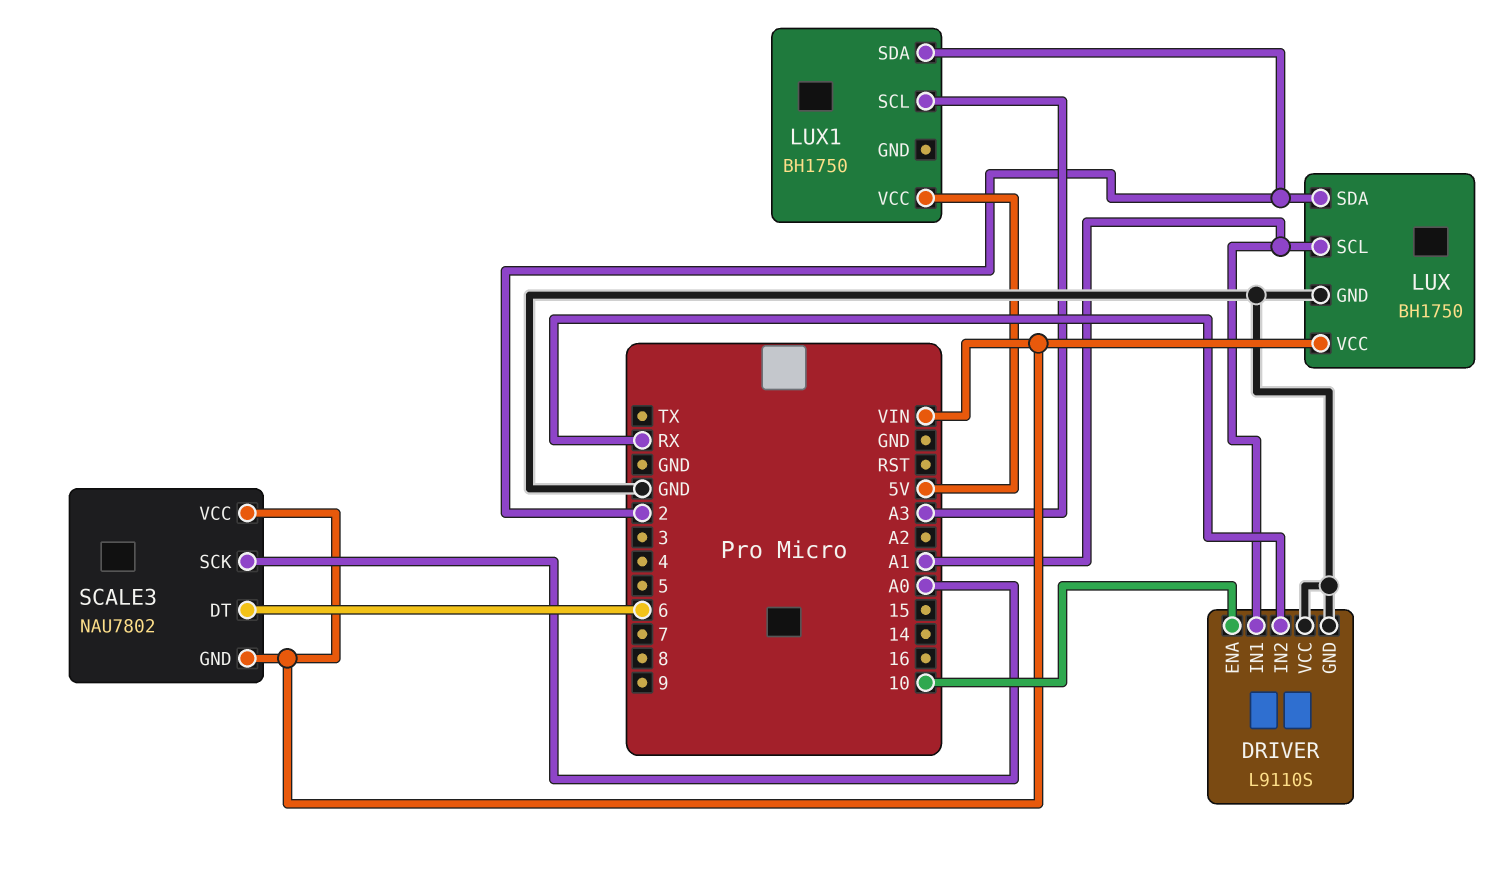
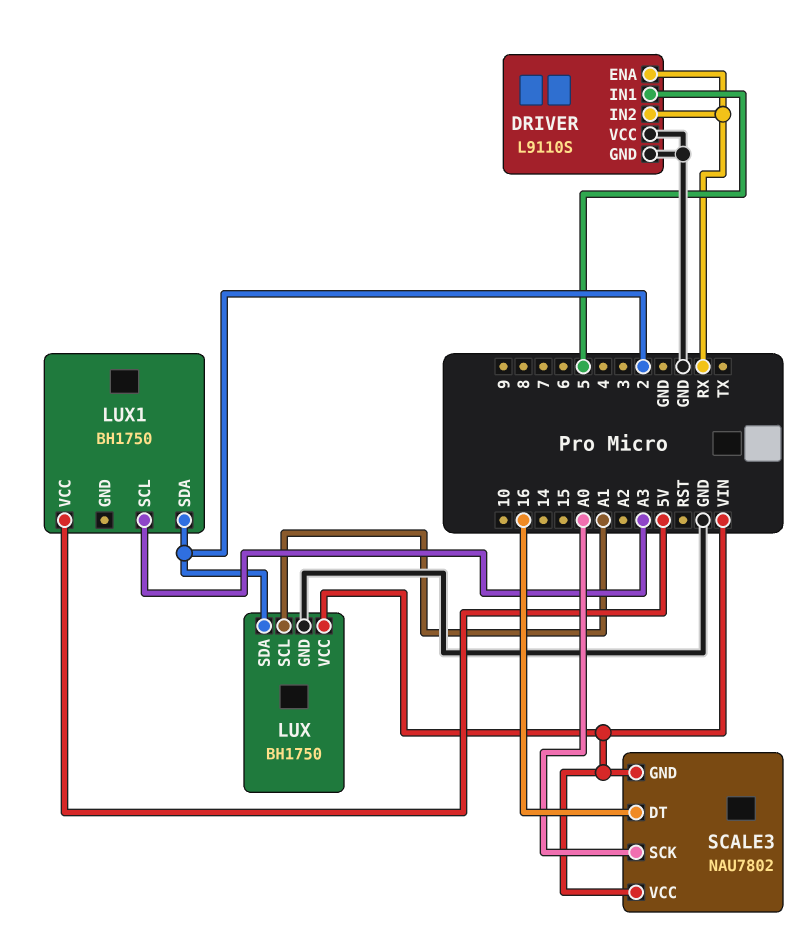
DRIVER pin ENA: 10 -> RX
DRIVER pin IN1: A1 -> 5
SCALE3 pin DT: 6 -> 16

